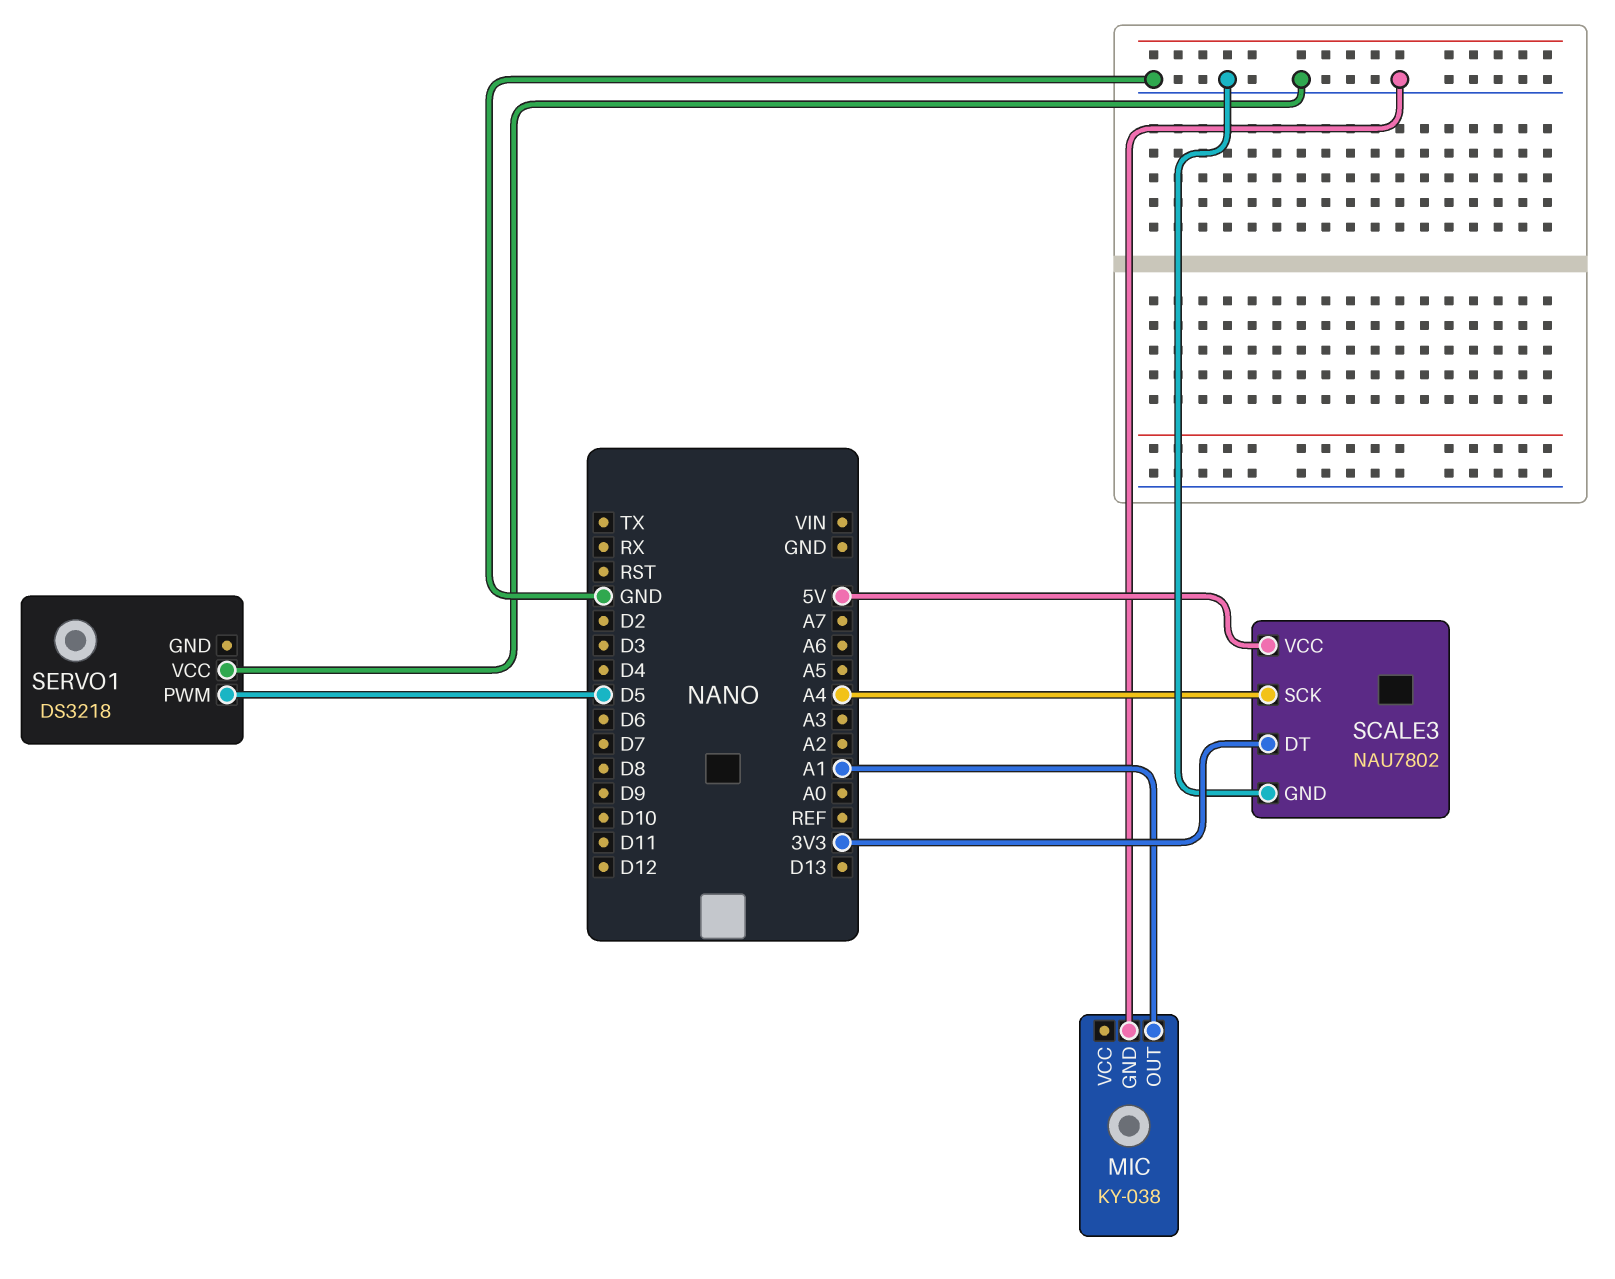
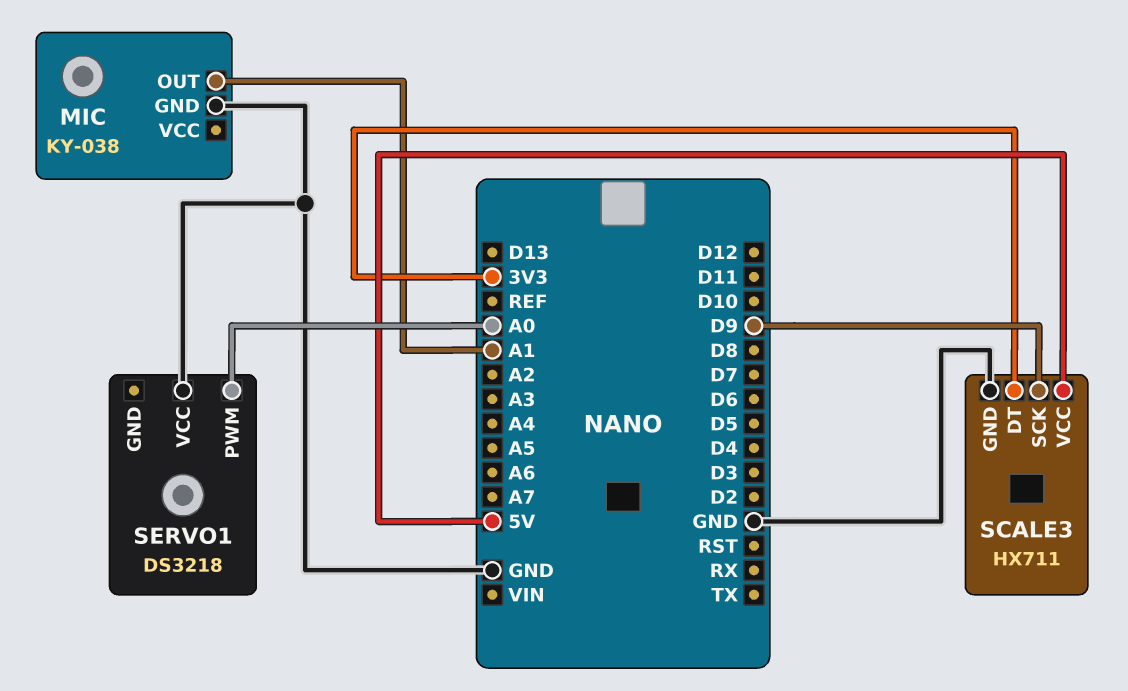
SCALE3: NAU7802 -> HX711
SCALE3 pin SCK: A4 -> D9
SERVO1 pin PWM: D5 -> A0

